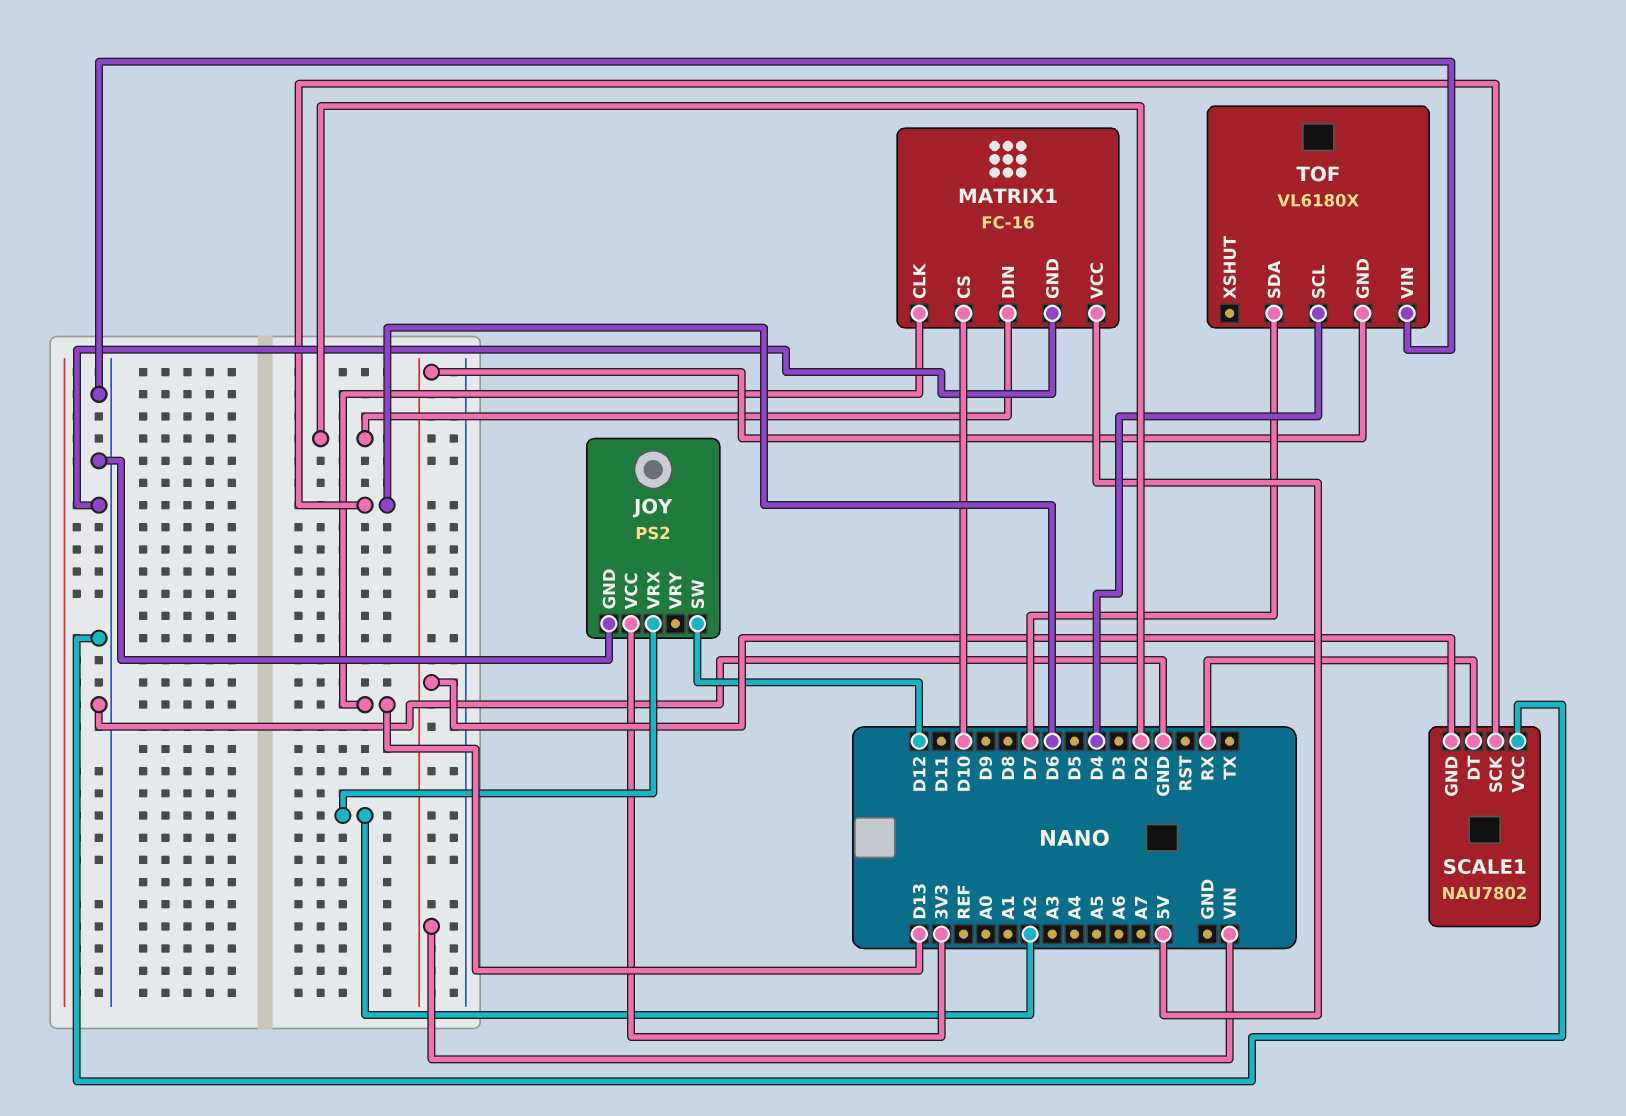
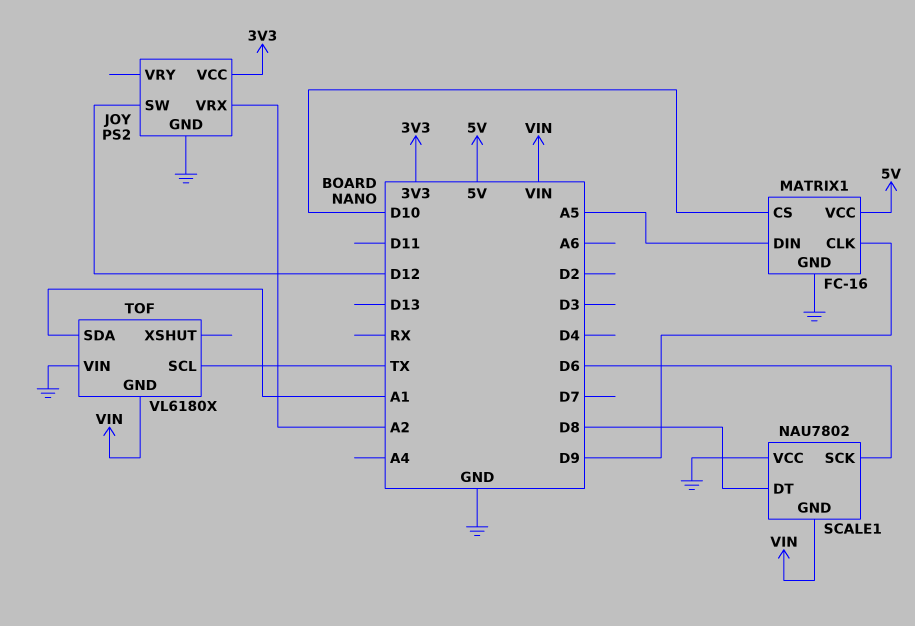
MATRIX1 pin CLK: D13 -> D9
MATRIX1 pin DIN: D2 -> A5
SCALE1 pin DT: RX -> D8
TOF pin SCL: D4 -> TX
TOF pin SDA: D7 -> A1

